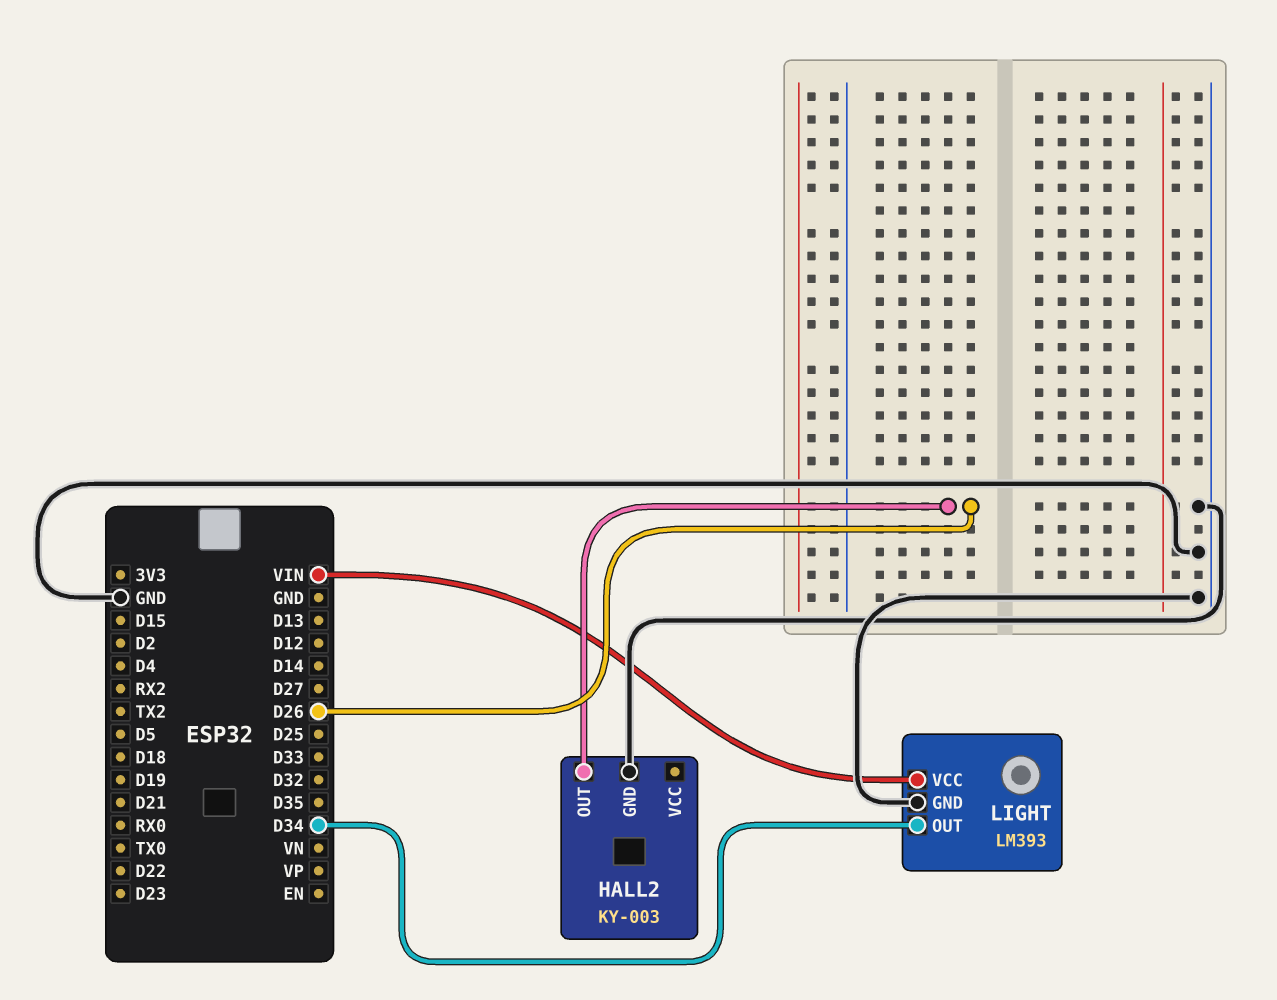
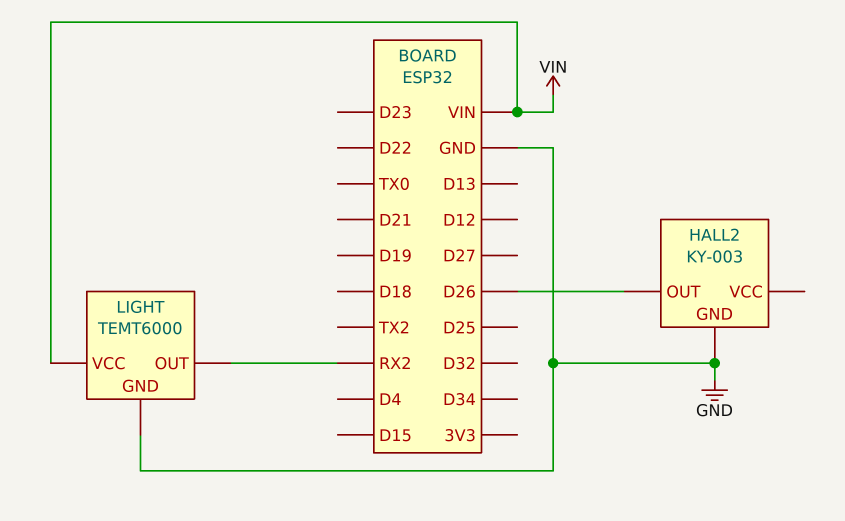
LIGHT: LM393 -> TEMT6000
LIGHT pin OUT: D34 -> RX2

